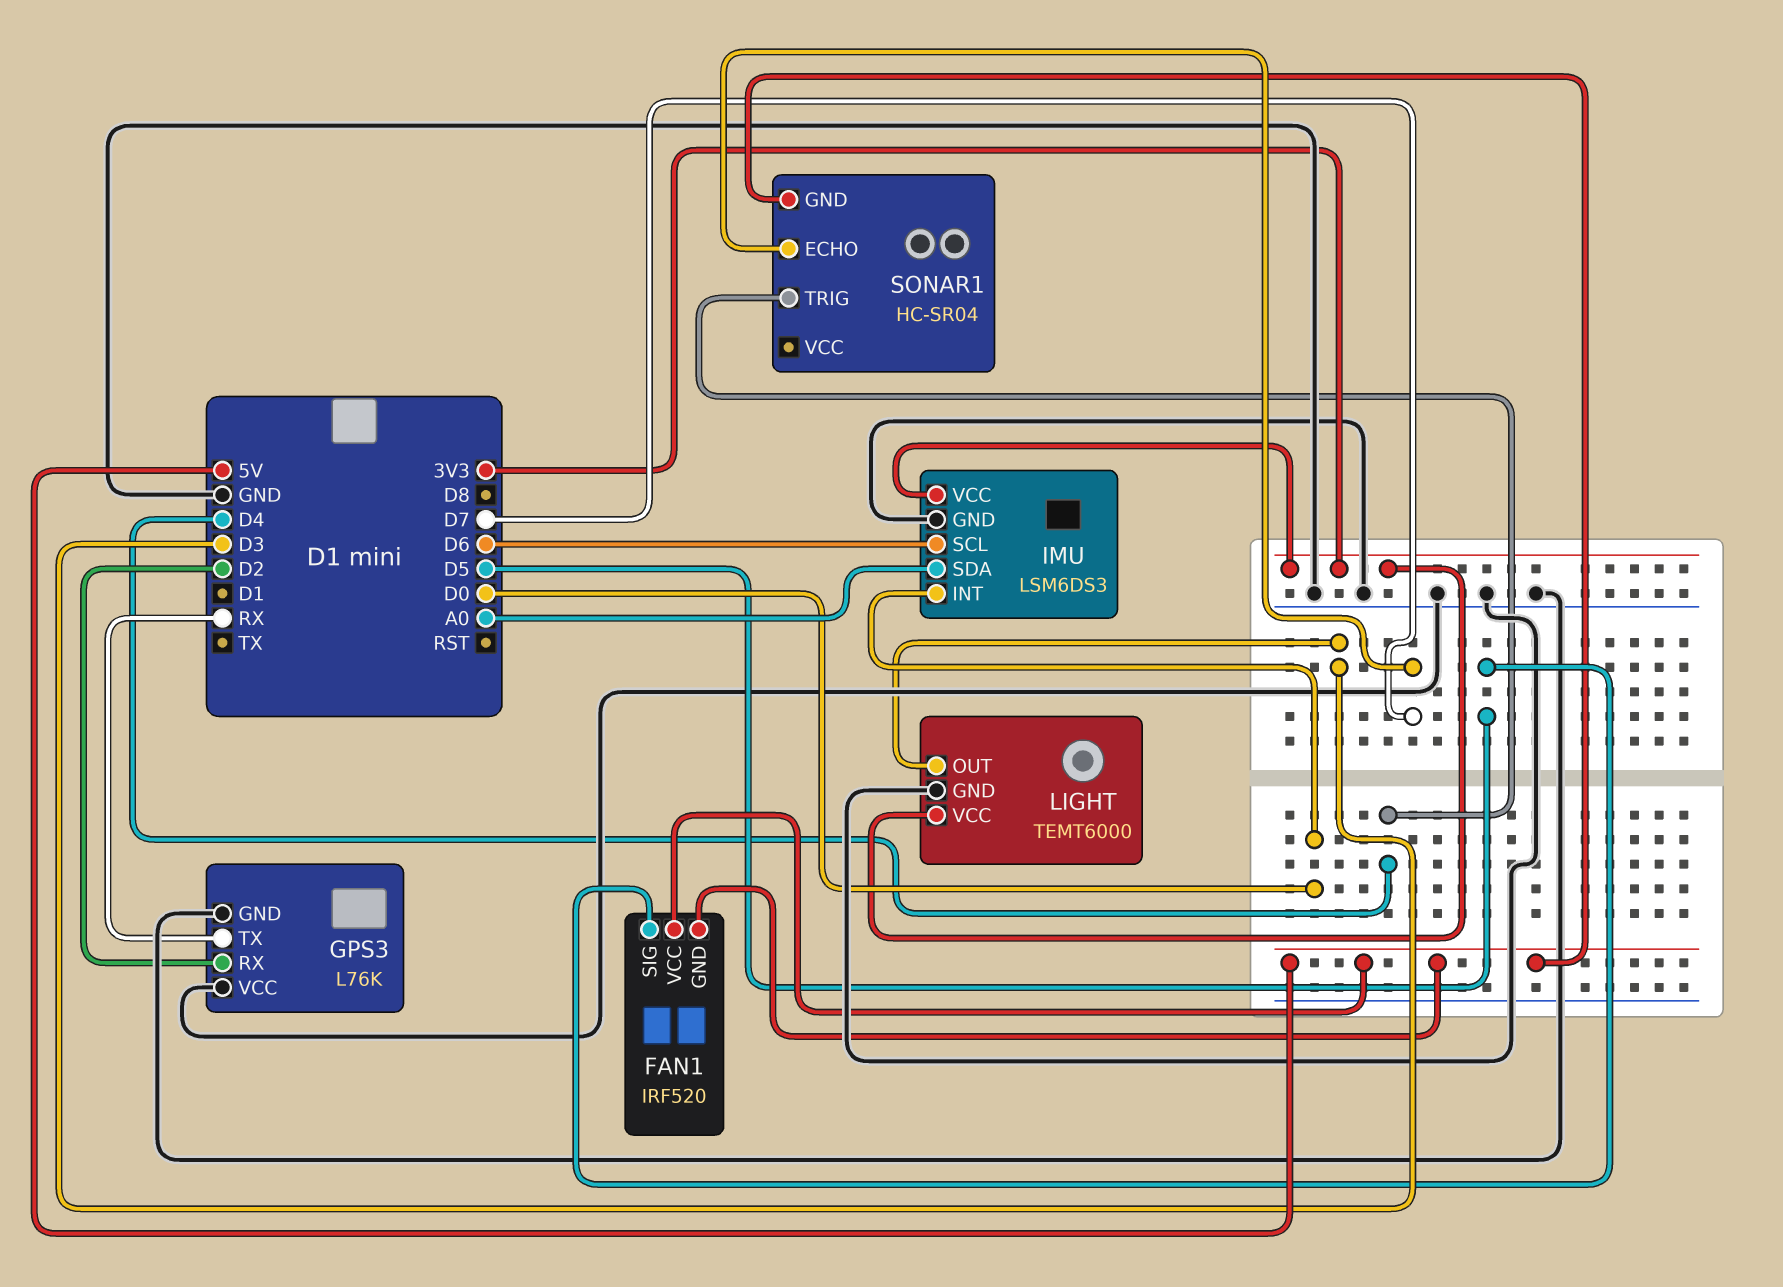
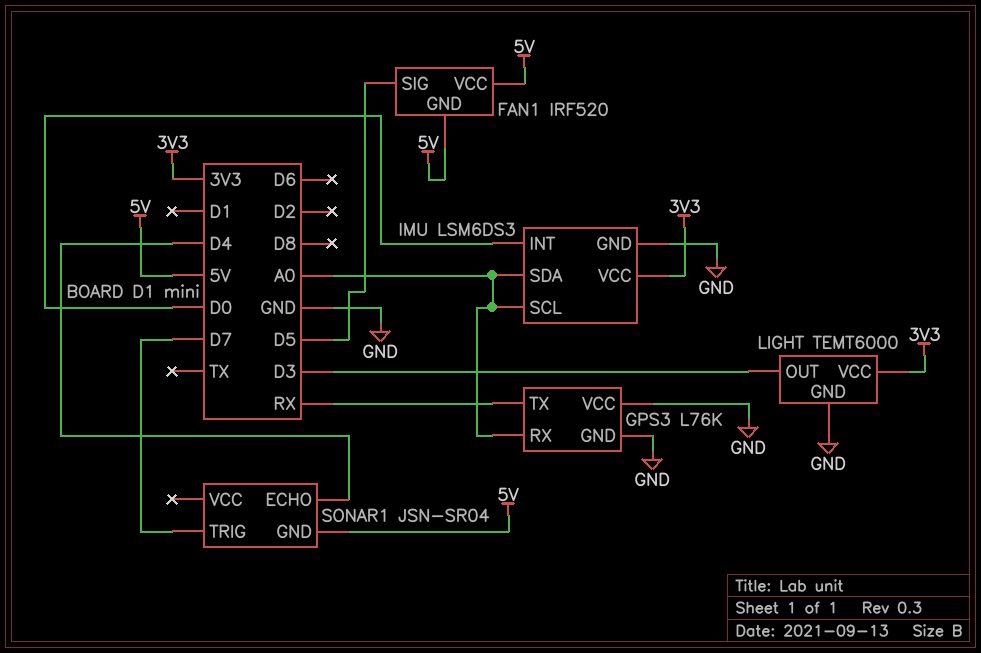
GPS3 pin RX: D2 -> A0
IMU pin SCL: D6 -> A0
SONAR1: HC-SR04 -> JSN-SR04
SONAR1 pin ECHO: D7 -> D4
SONAR1 pin TRIG: D4 -> D7

